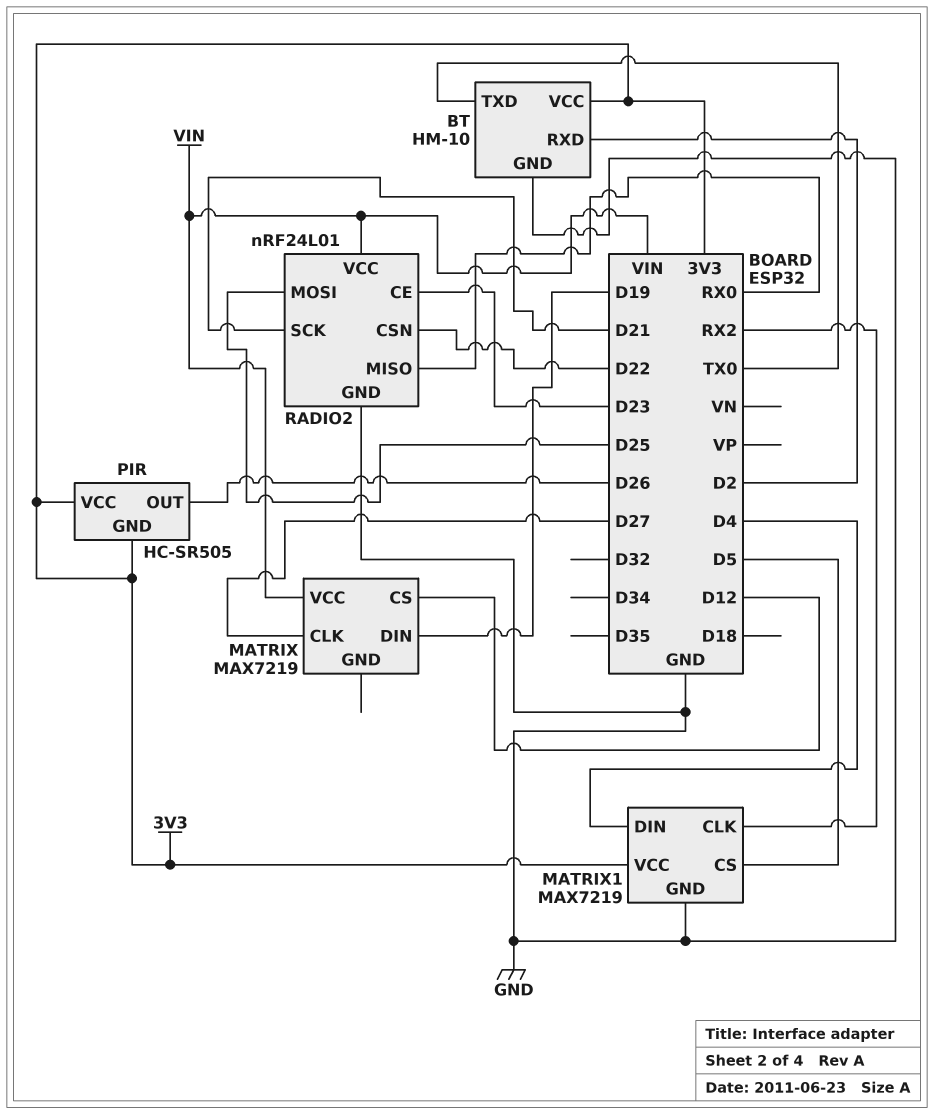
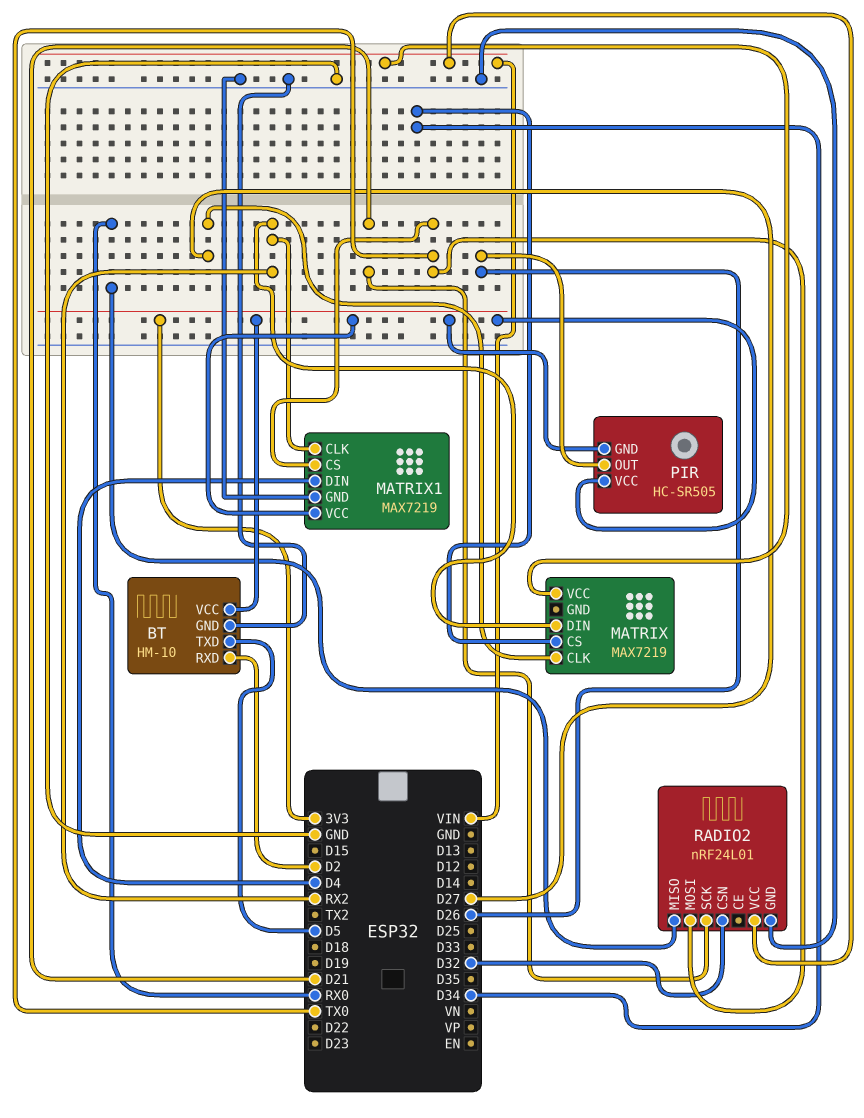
BT pin TXD: TX0 -> D5
MATRIX pin CS: D12 -> D34
MATRIX pin DIN: D19 -> RX2
MATRIX1 pin CS: D5 -> TX0
RADIO2 pin CE: D23 -> none
RADIO2 pin CSN: D22 -> D32
RADIO2 pin MOSI: D25 -> TX0

